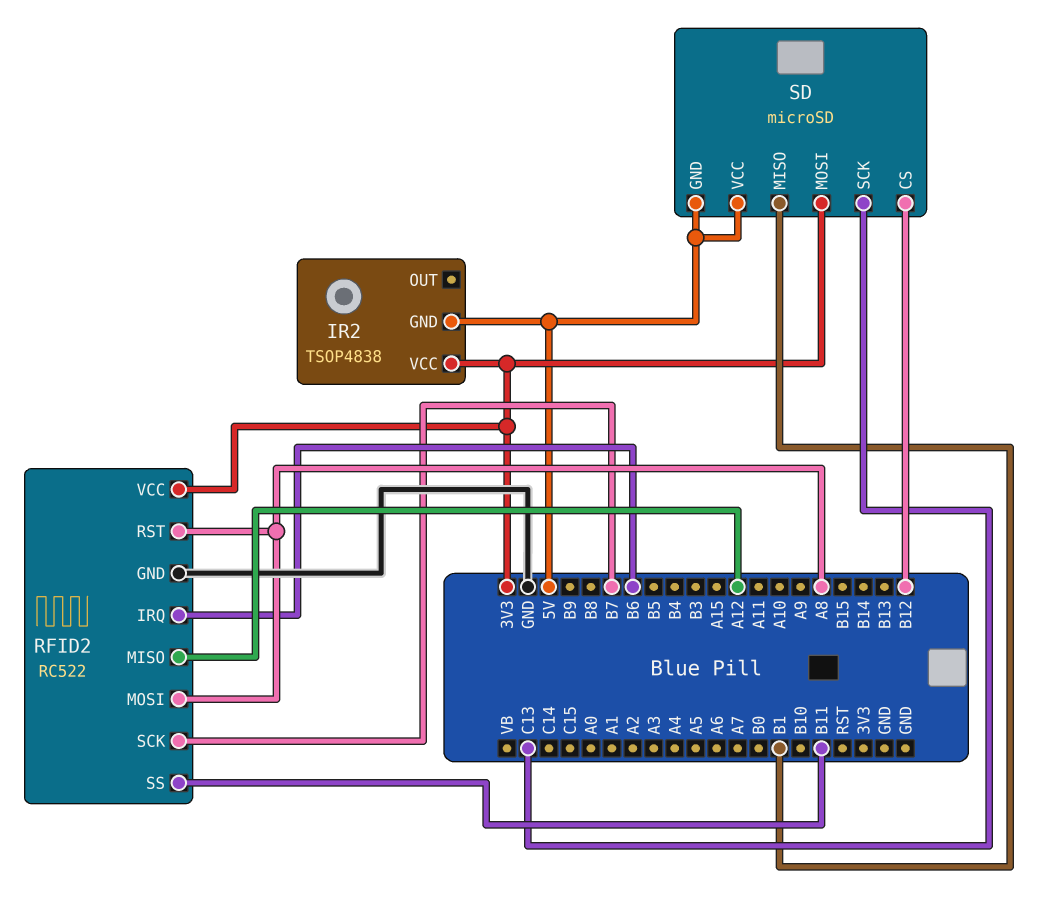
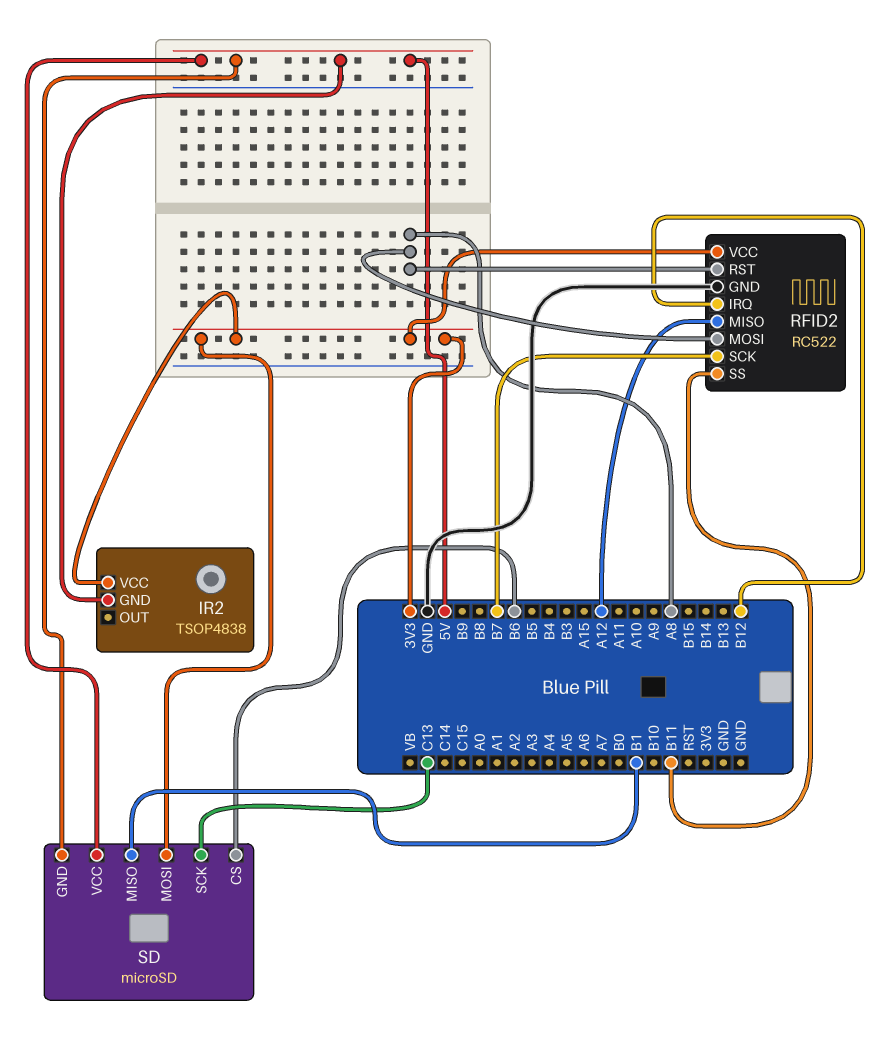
RFID2 pin IRQ: B6 -> B12
SD pin CS: B12 -> B6

